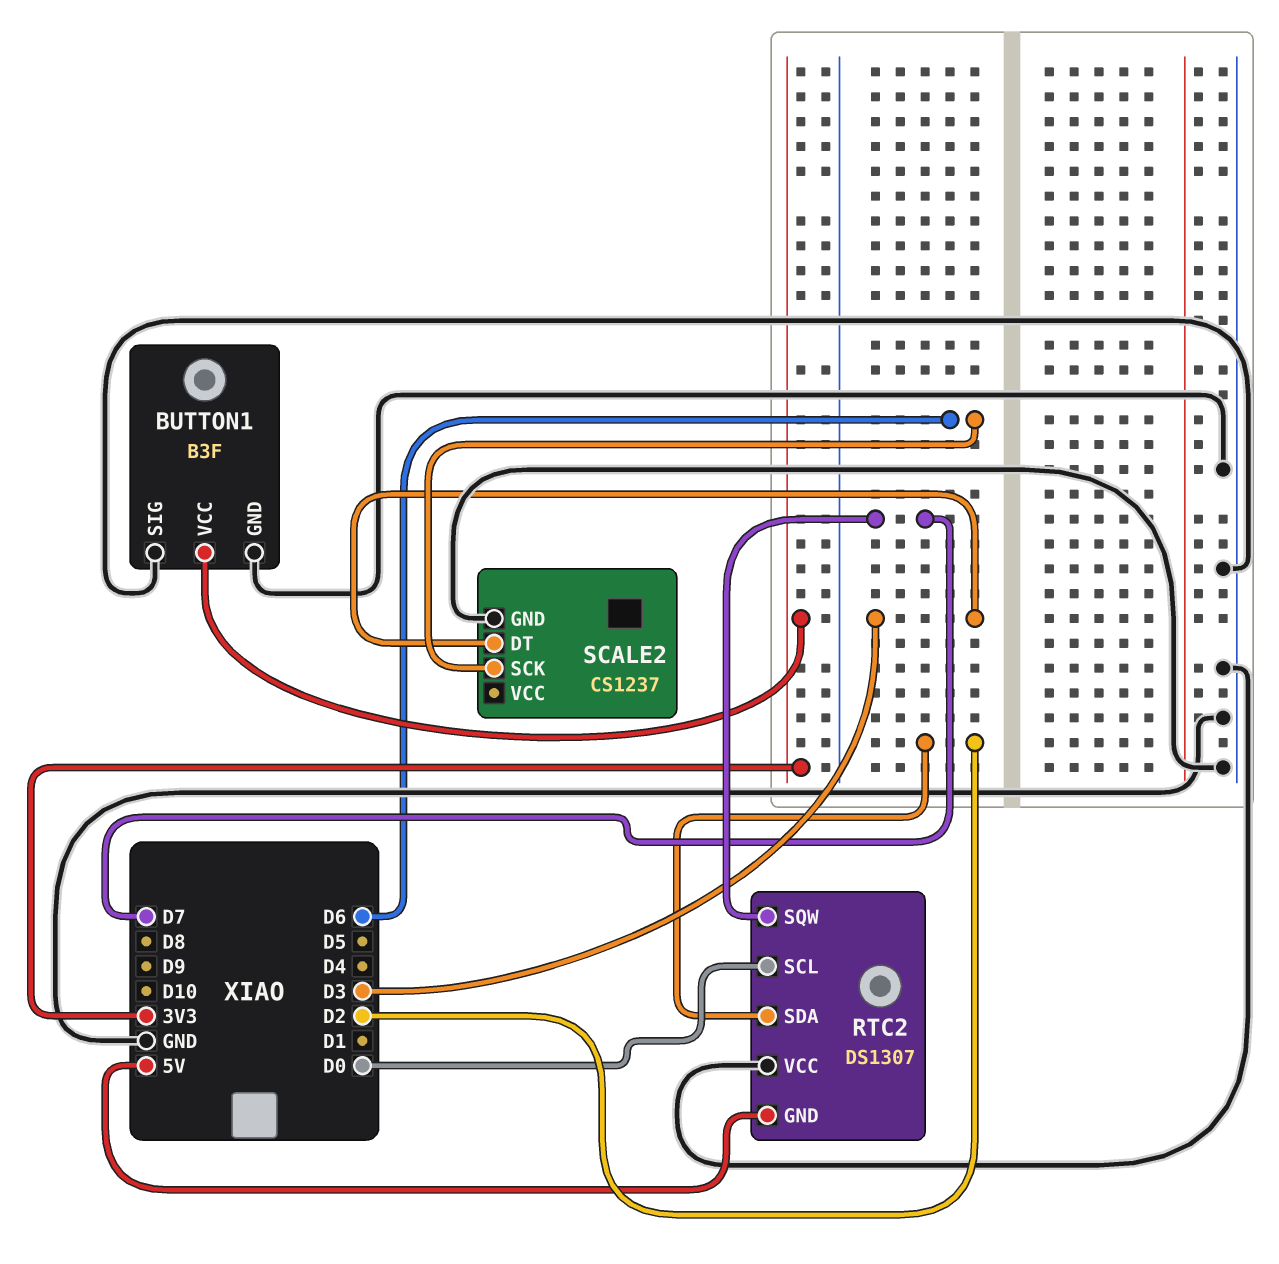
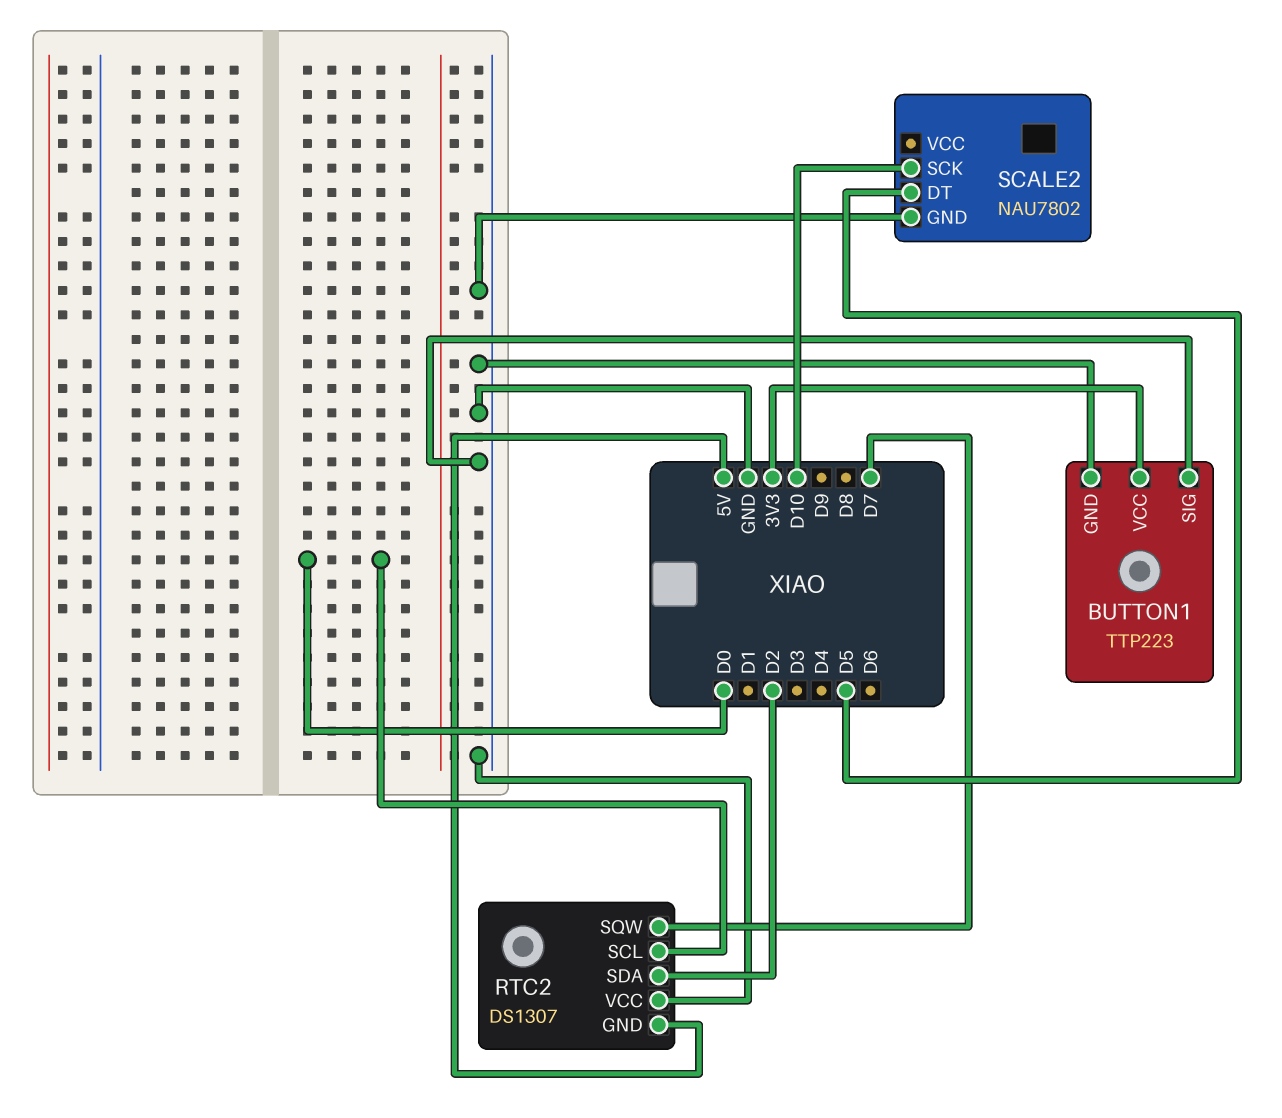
BUTTON1: B3F -> TTP223
SCALE2: CS1237 -> NAU7802
SCALE2 pin DT: D3 -> D5
SCALE2 pin SCK: D6 -> D10

